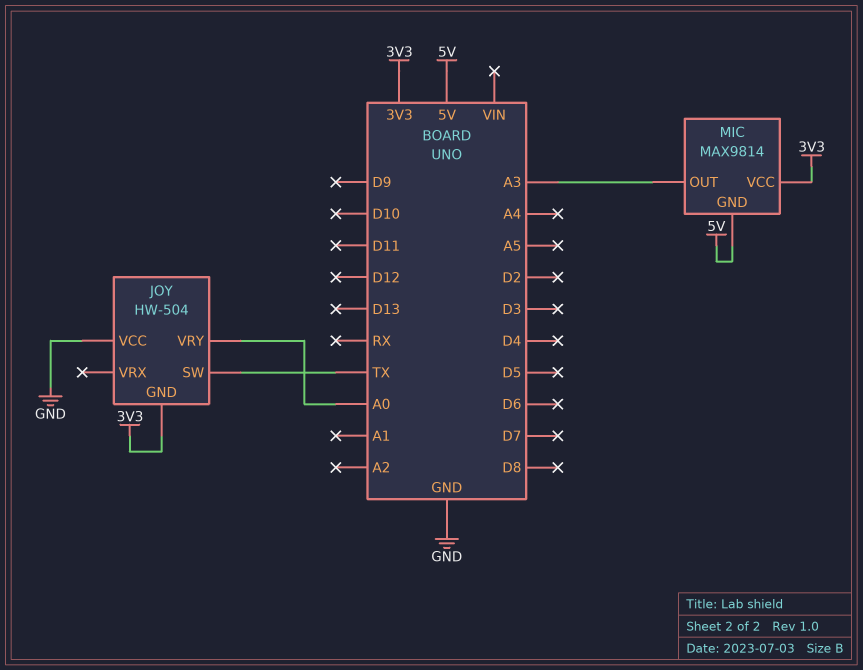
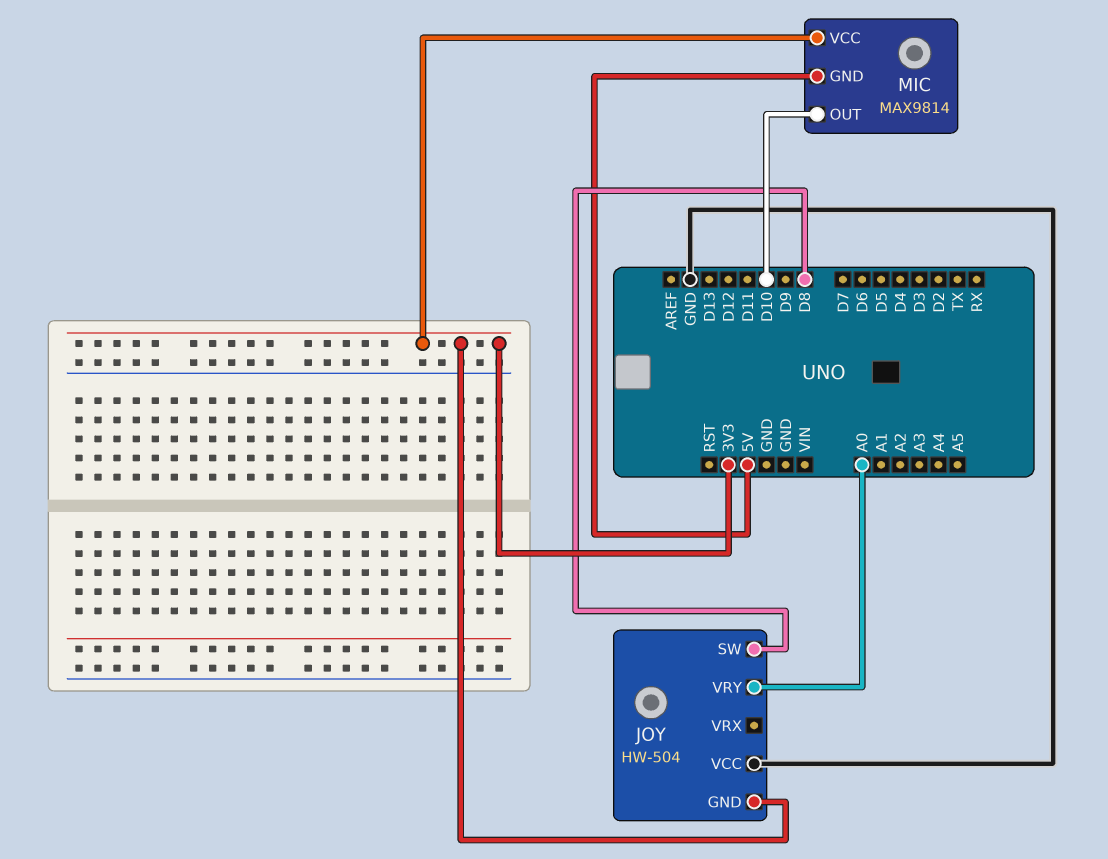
JOY pin SW: TX -> D8
MIC pin OUT: A3 -> D10

